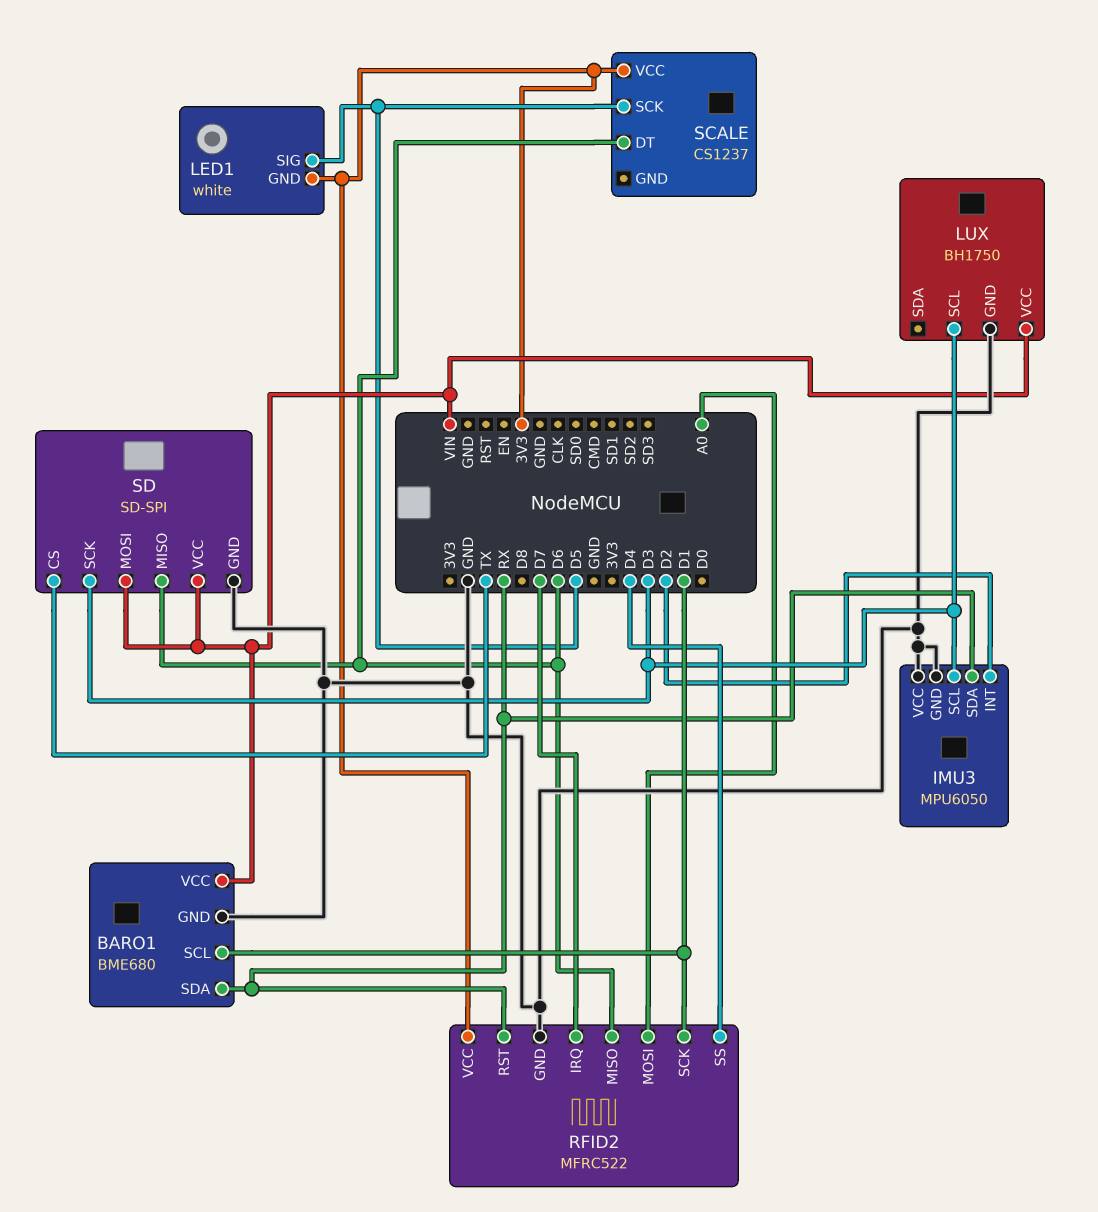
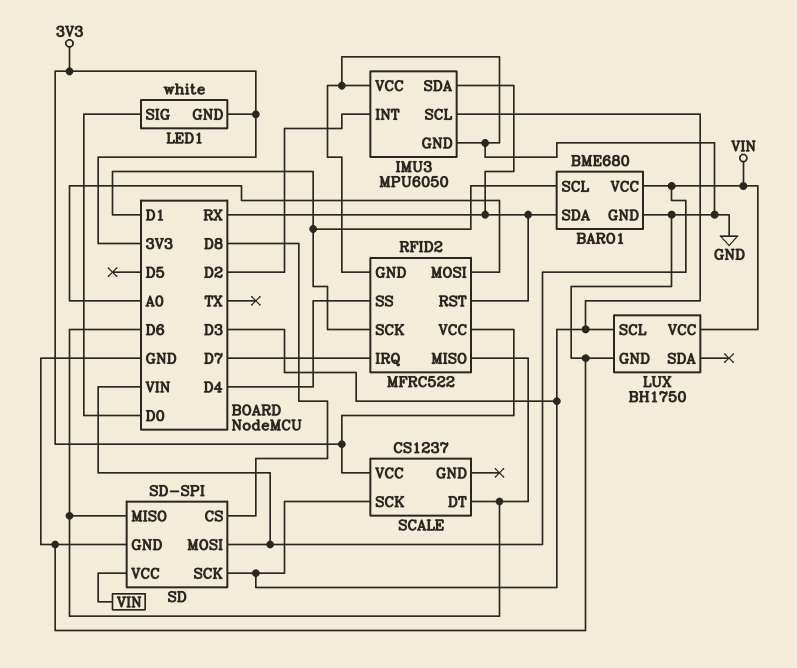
LED1 pin SIG: D5 -> D0
SCALE pin SCK: D5 -> D3
SD pin CS: TX -> D8

